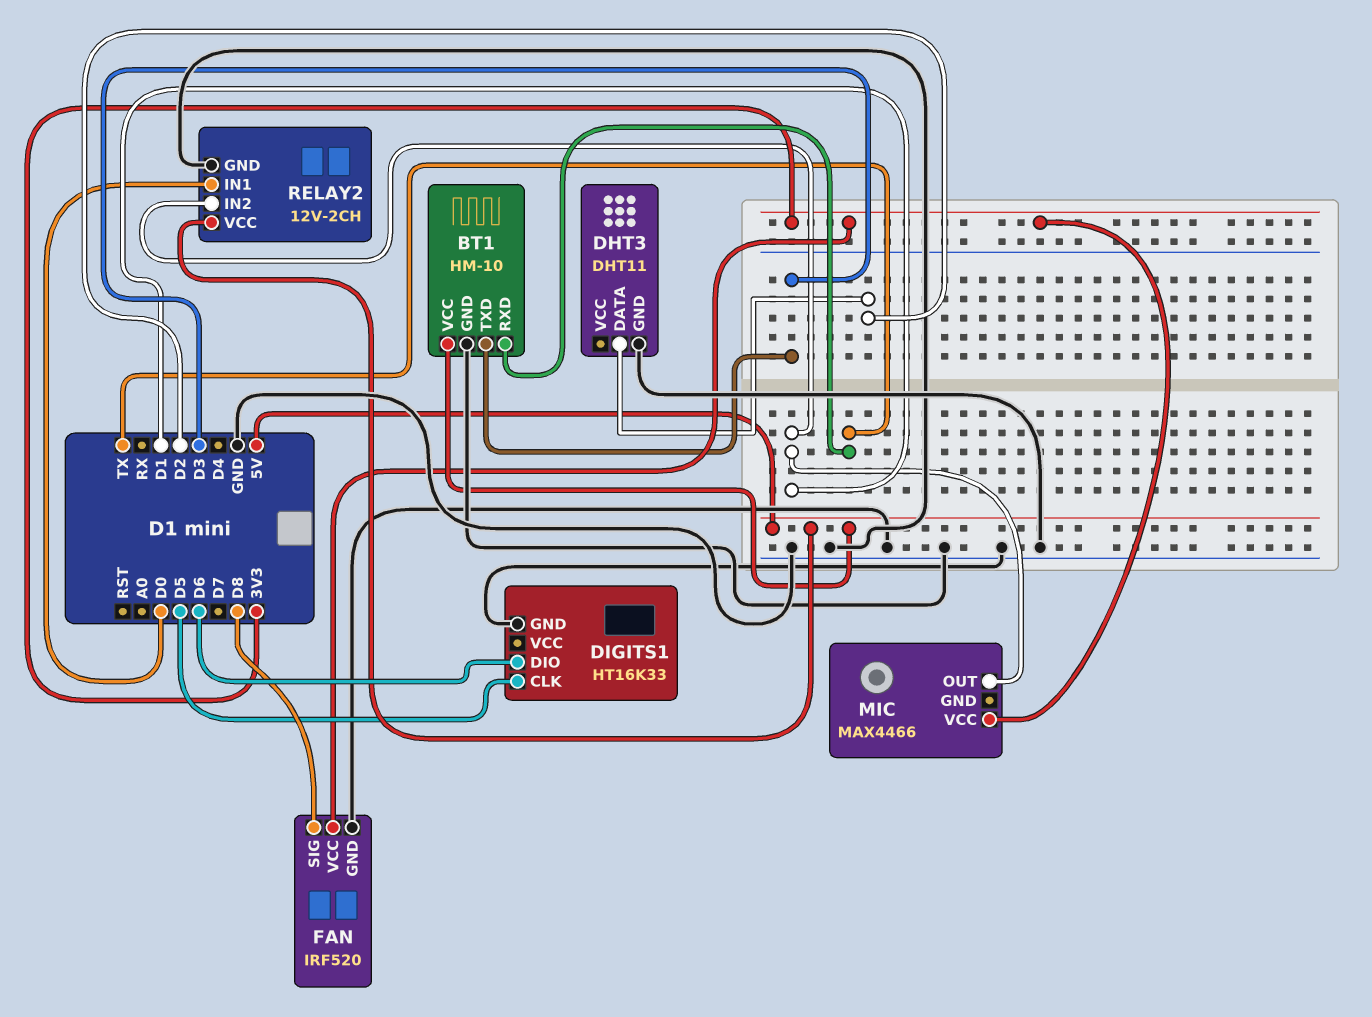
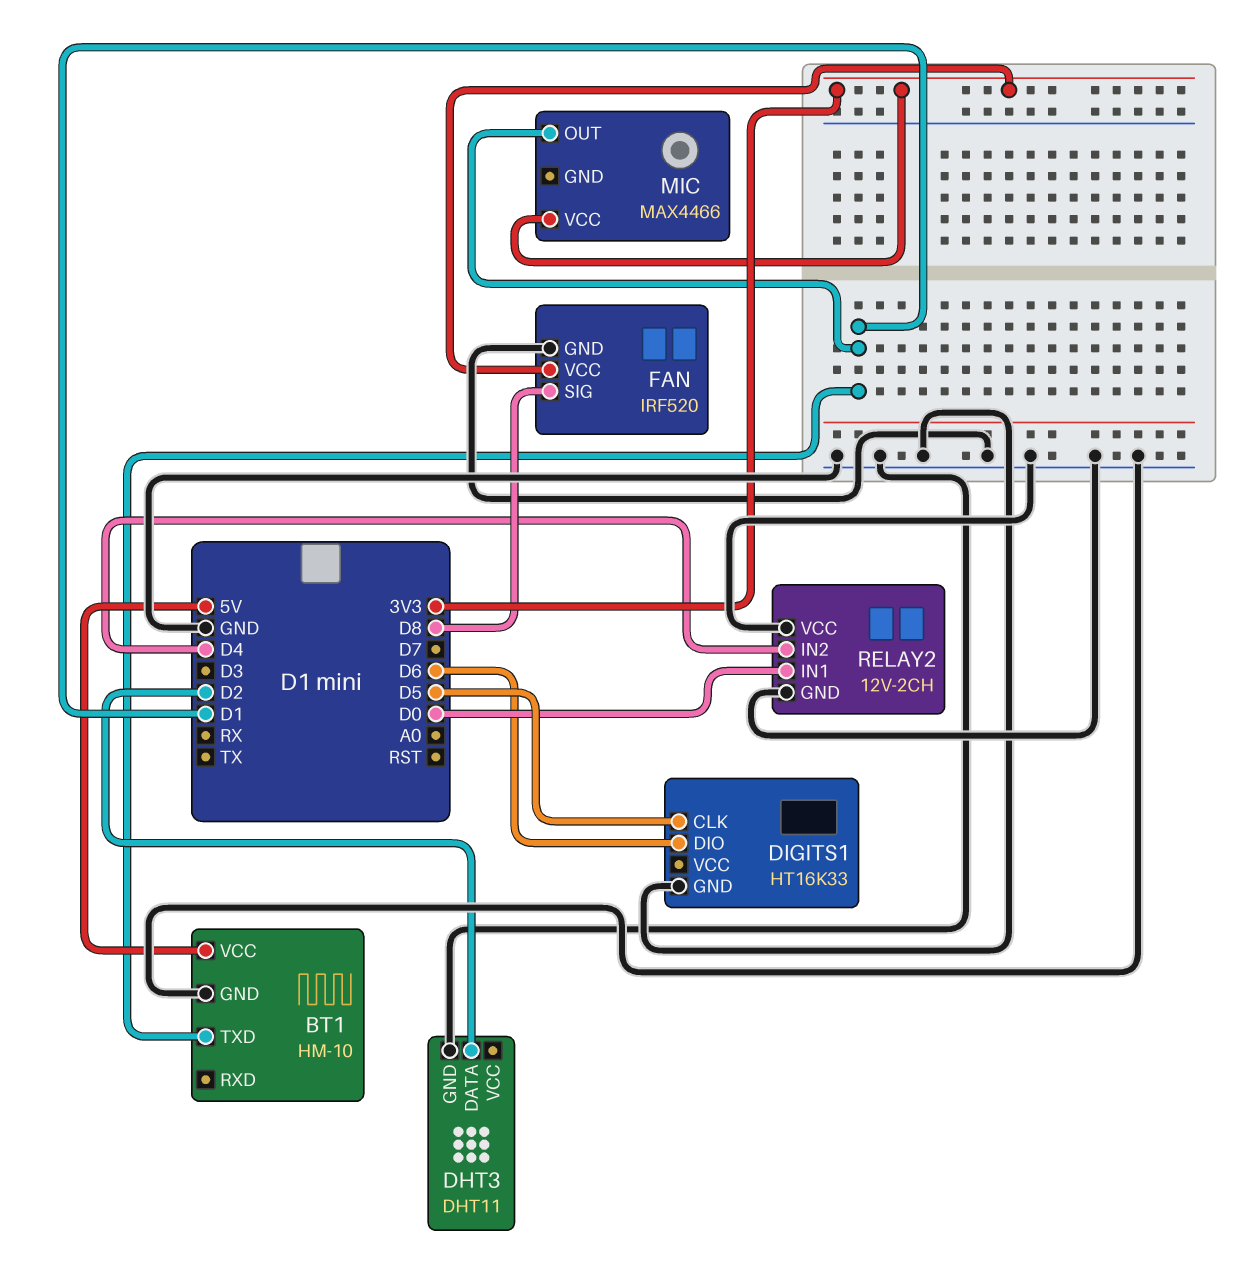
BT1 pin RXD: TX -> none
BT1 pin TXD: D3 -> D1
RELAY2 pin IN2: D1 -> D4
RELAY2 pin VCC: 5V -> GND

